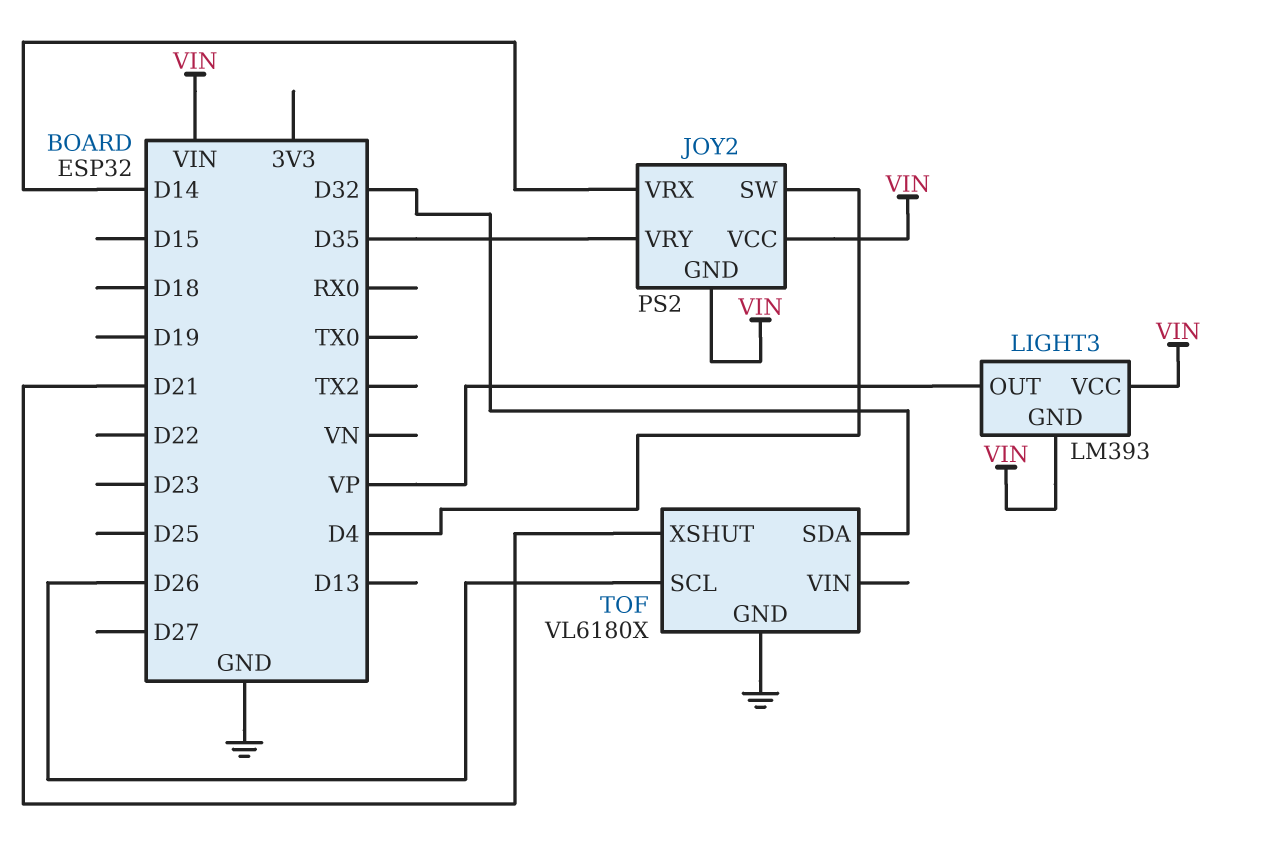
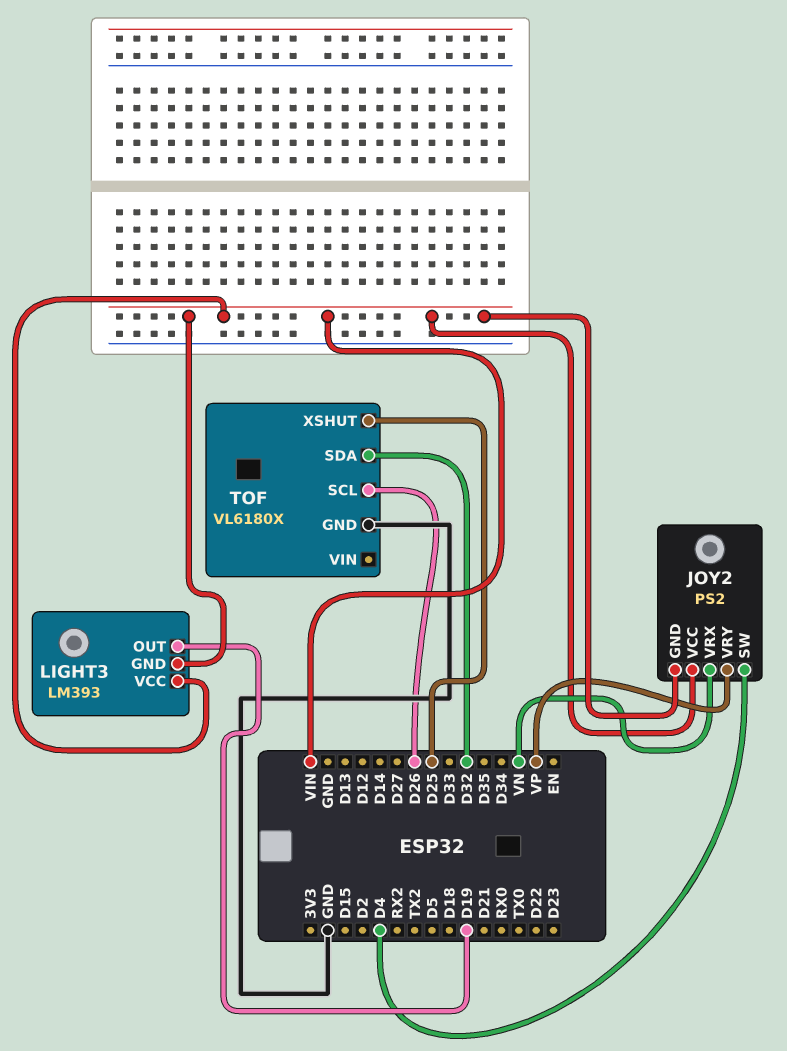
JOY2 pin VRX: D14 -> VN
JOY2 pin VRY: D35 -> VP
LIGHT3 pin OUT: VP -> D19
TOF pin XSHUT: D21 -> D25

